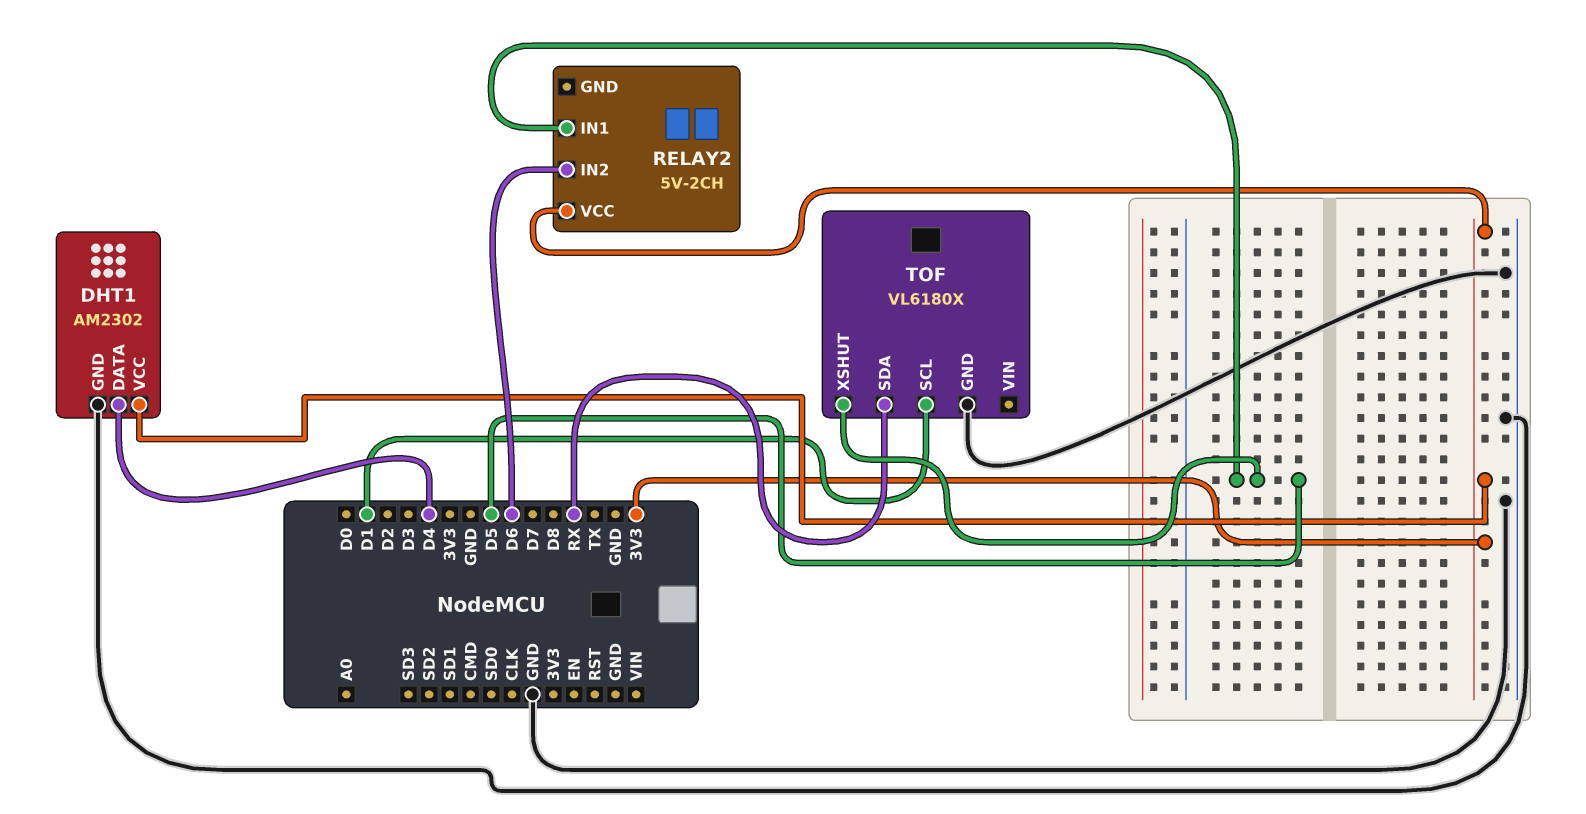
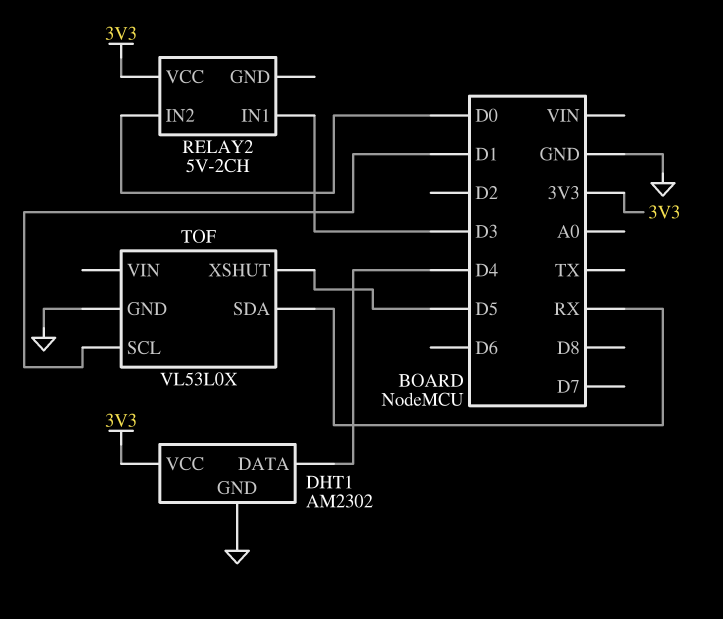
RELAY2 pin IN1: D5 -> D3
RELAY2 pin IN2: D6 -> D0
TOF: VL6180X -> VL53L0X

